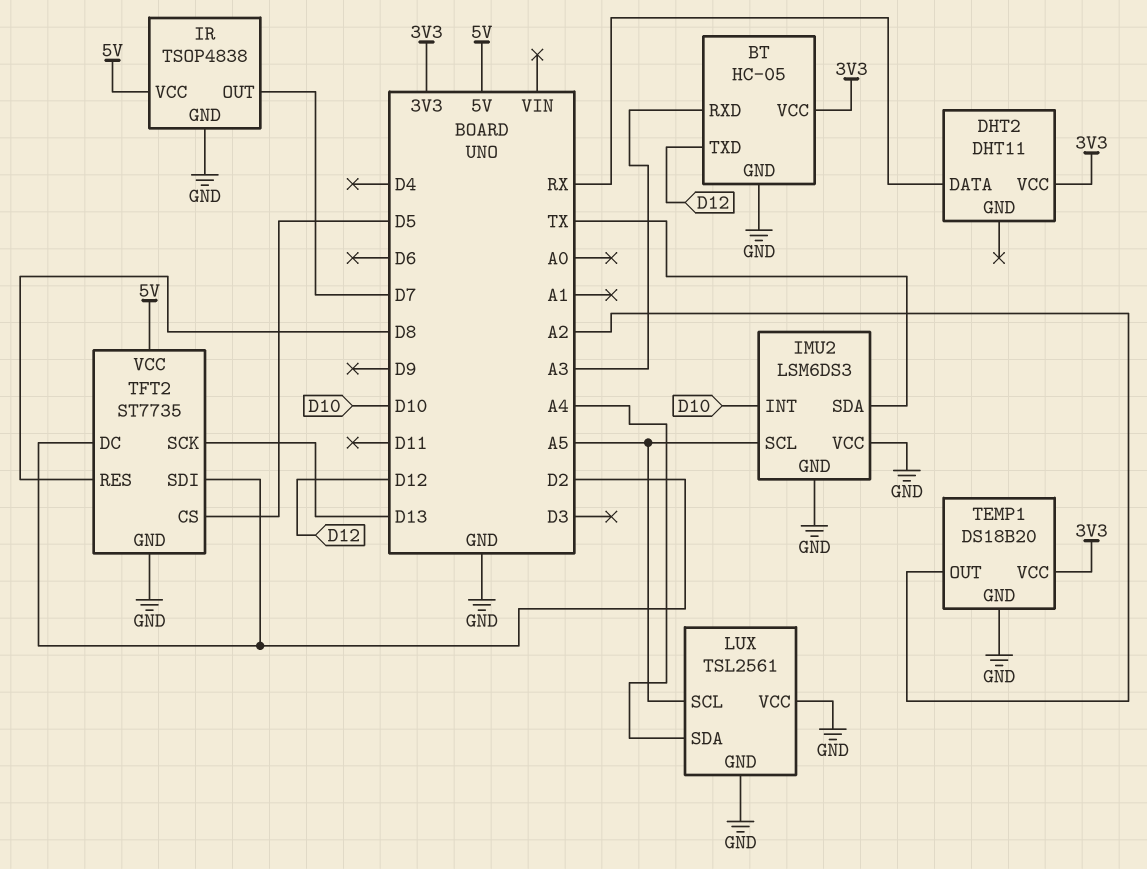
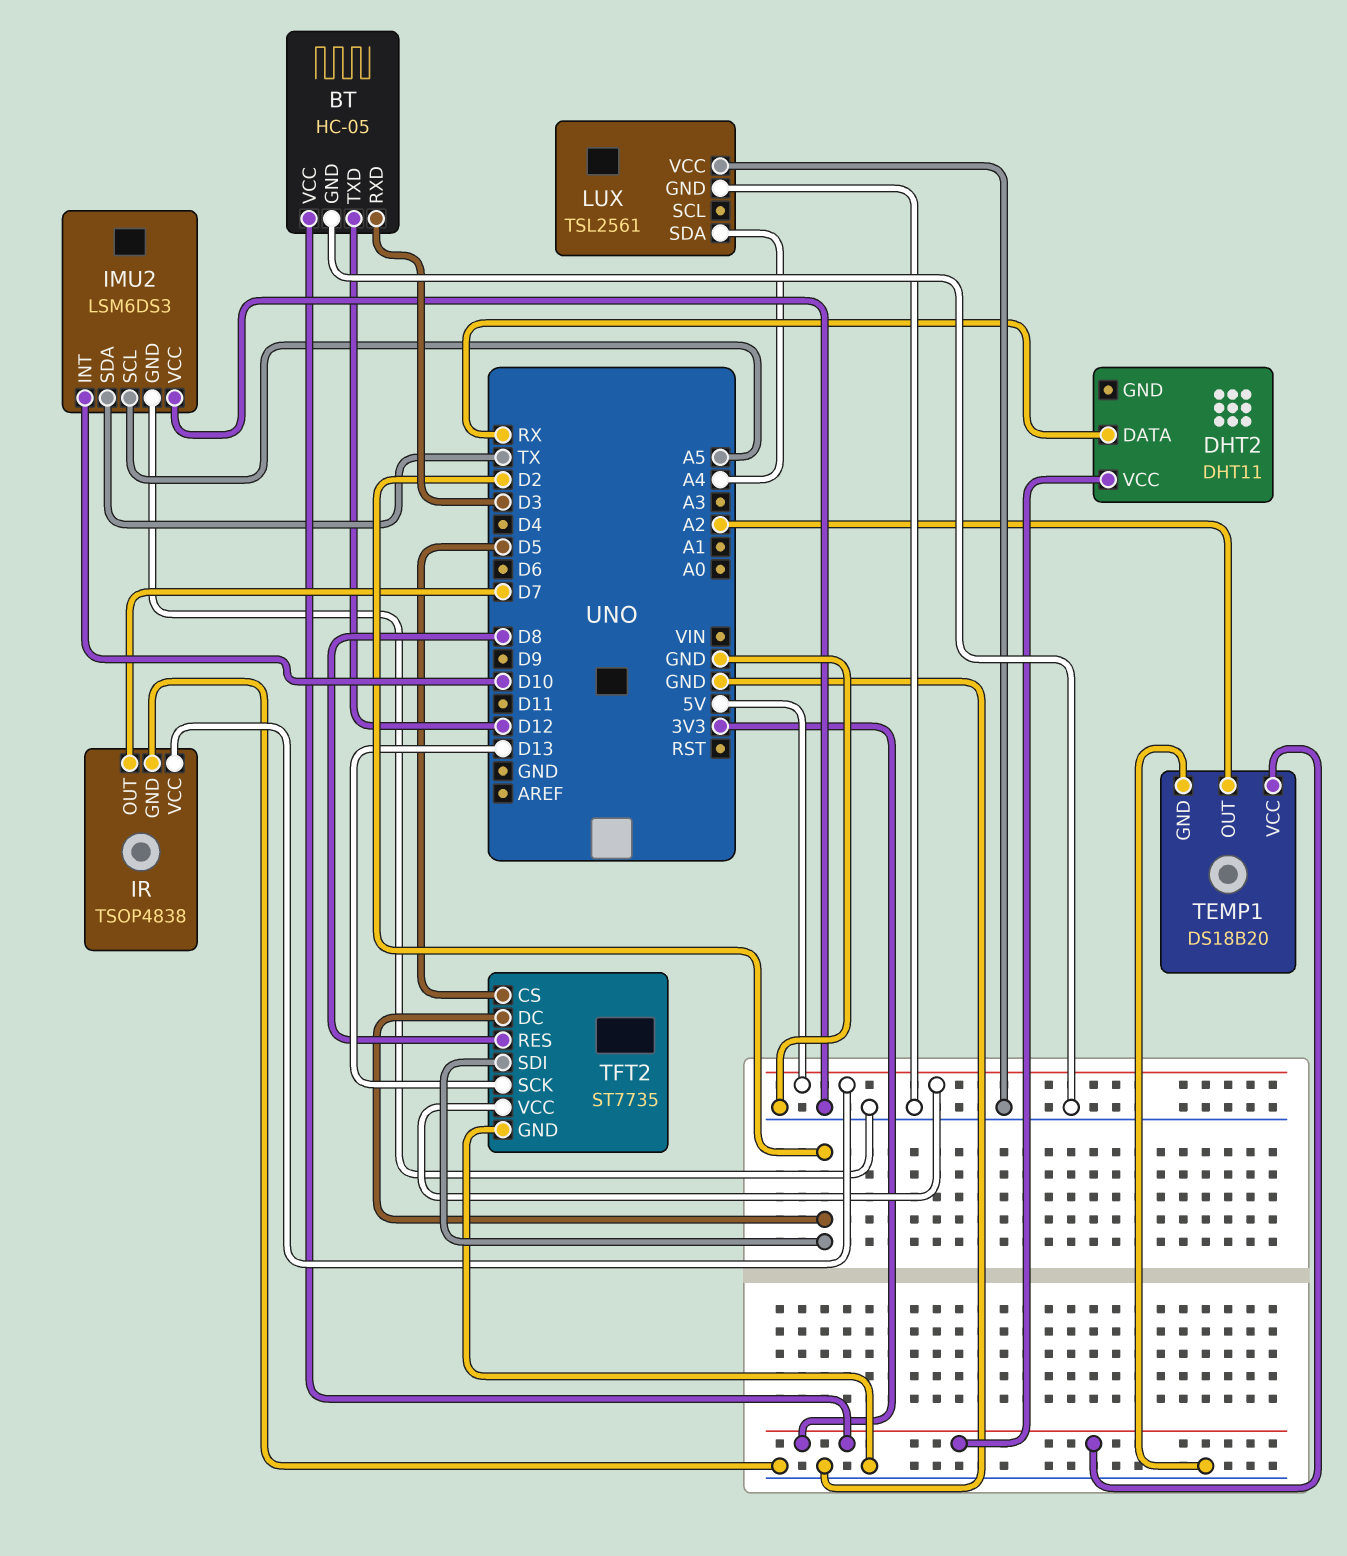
BT pin RXD: A3 -> D3
LUX pin SCL: A5 -> none

